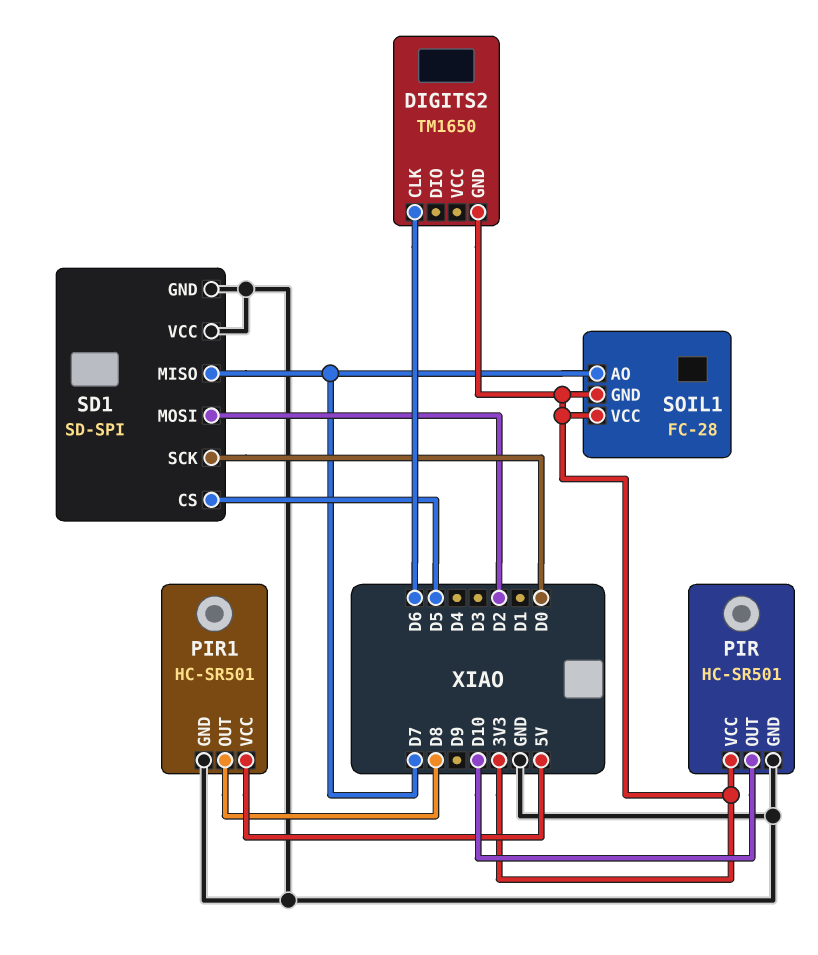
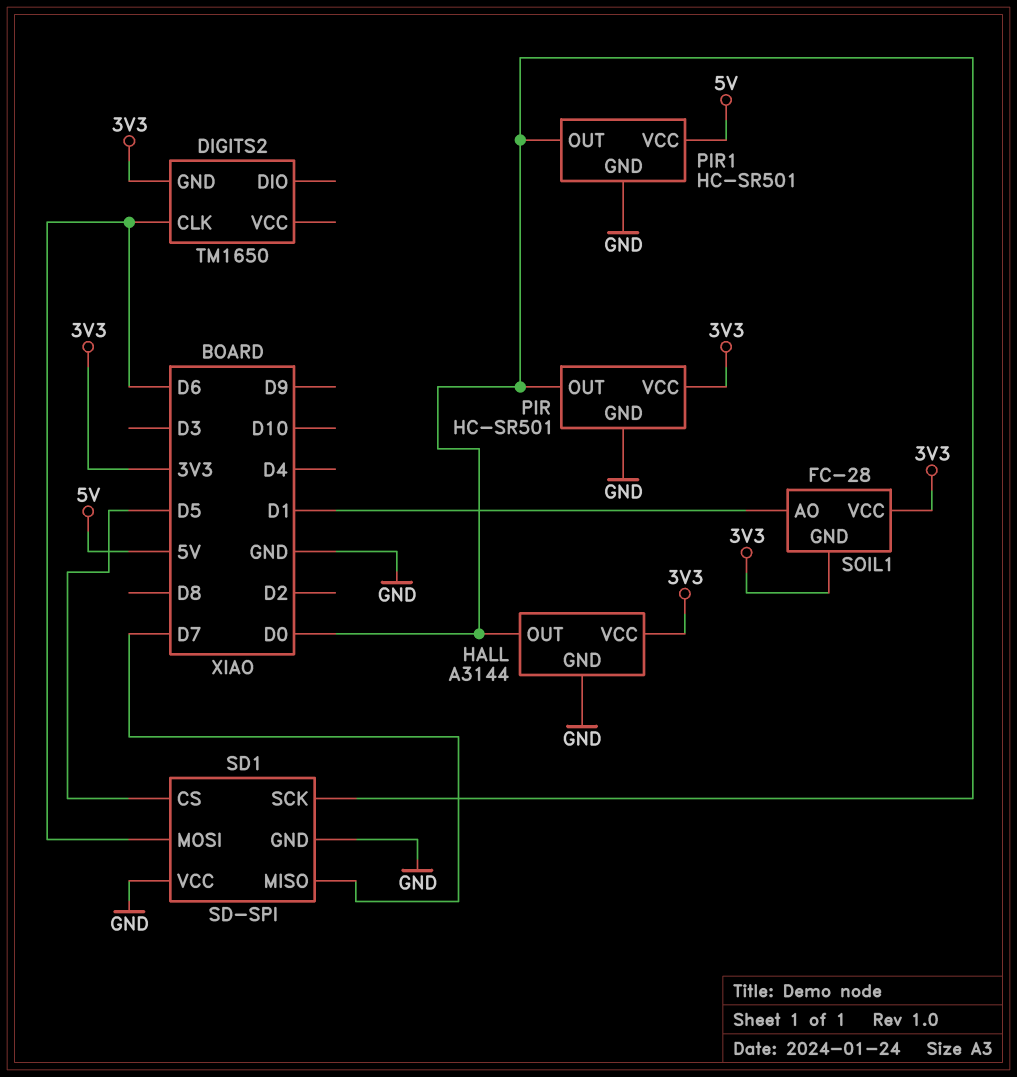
HALL: none -> A3144
HALL pin GND: none -> GND
HALL pin OUT: none -> D0
HALL pin VCC: none -> 3V3
PIR pin OUT: D10 -> D0
PIR1 pin OUT: D8 -> D0
SD1 pin MOSI: D2 -> D6
SOIL1 pin AO: D7 -> D1

